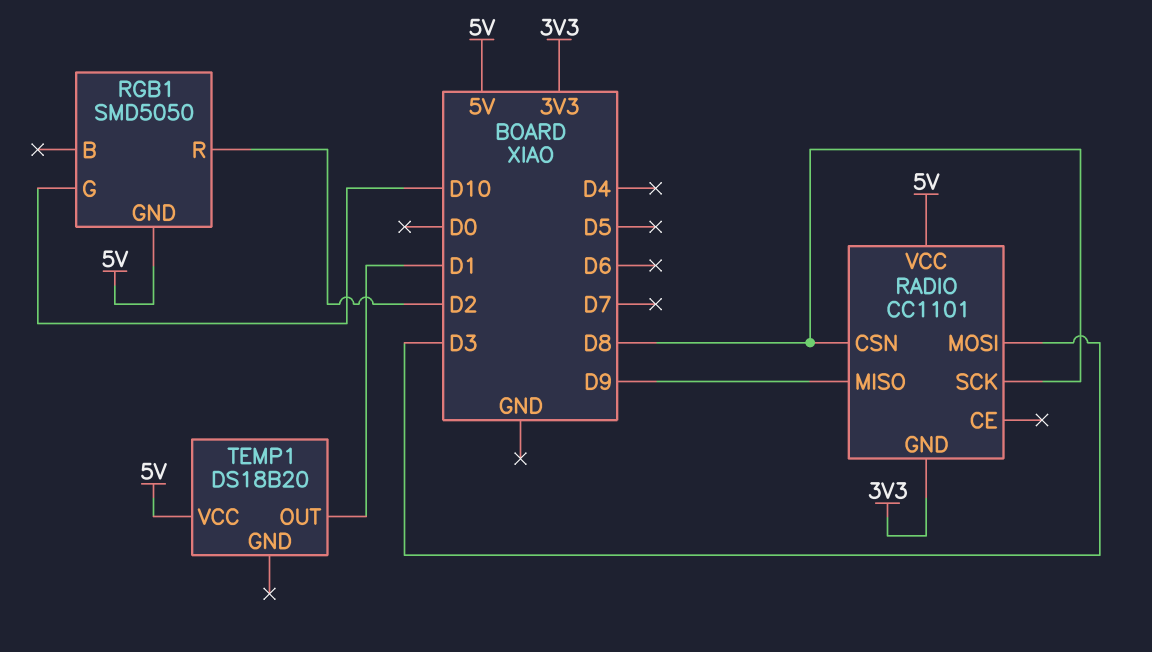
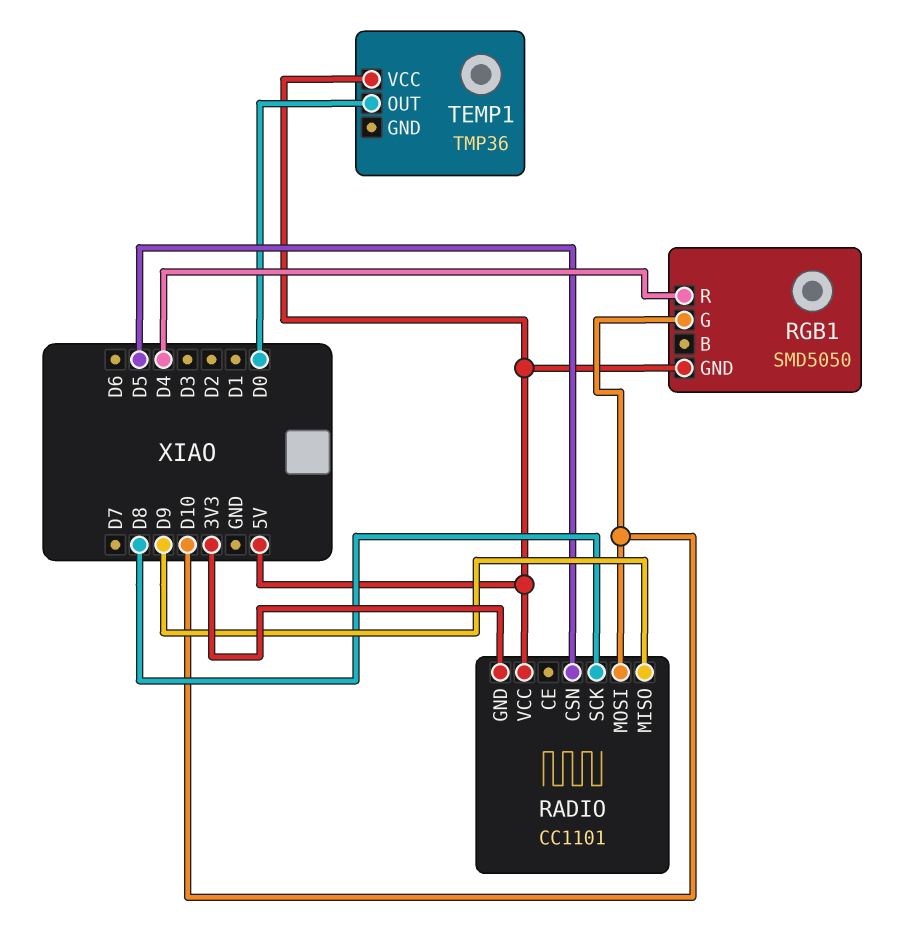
RADIO pin CSN: D8 -> D5
RADIO pin MOSI: D3 -> D10
RGB1 pin R: D2 -> D4
TEMP1: DS18B20 -> TMP36
TEMP1 pin OUT: D1 -> D0

